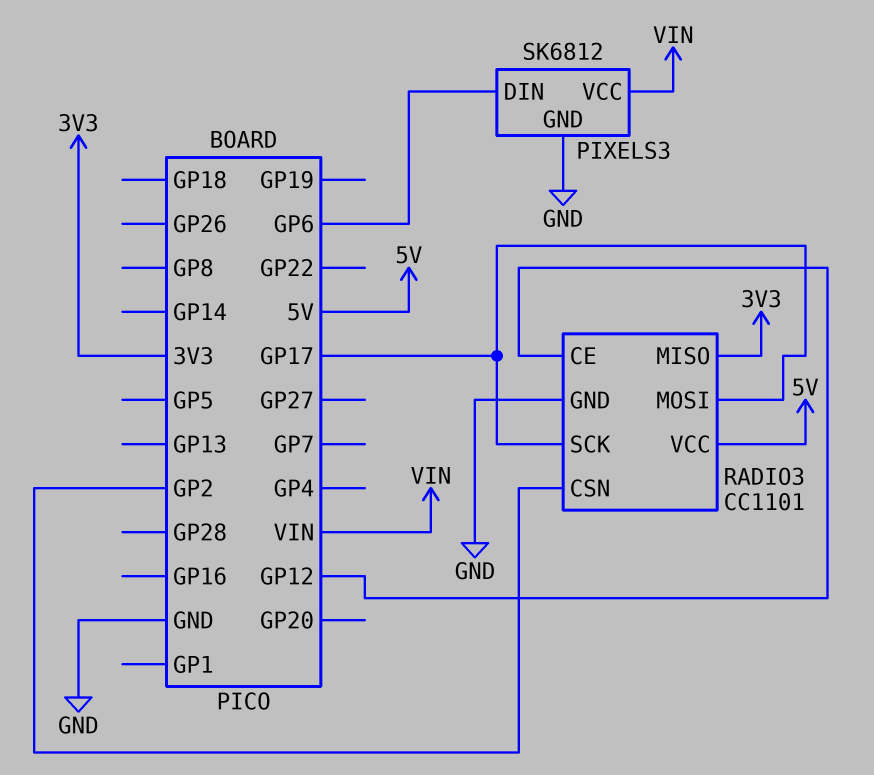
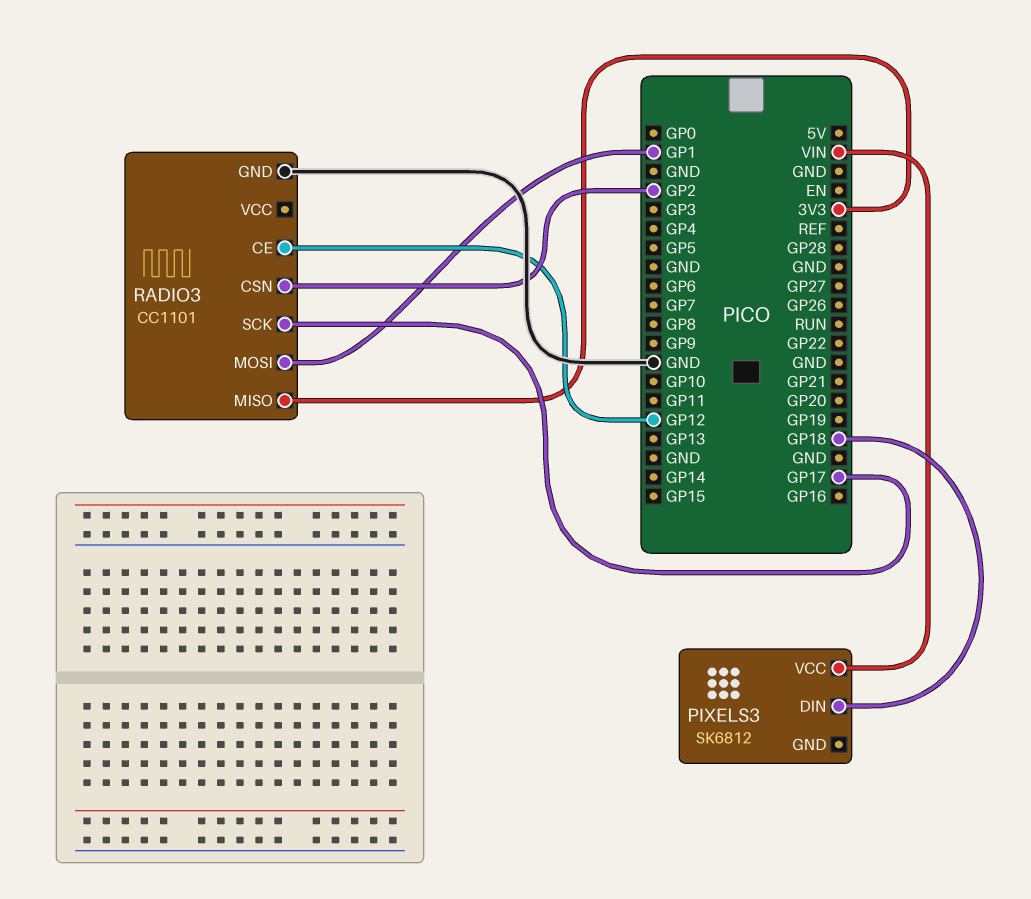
PIXELS3 pin DIN: GP6 -> GP18
PIXELS3 pin GND: GND -> none
RADIO3 pin MOSI: GP17 -> GP1
RADIO3 pin VCC: 5V -> none

